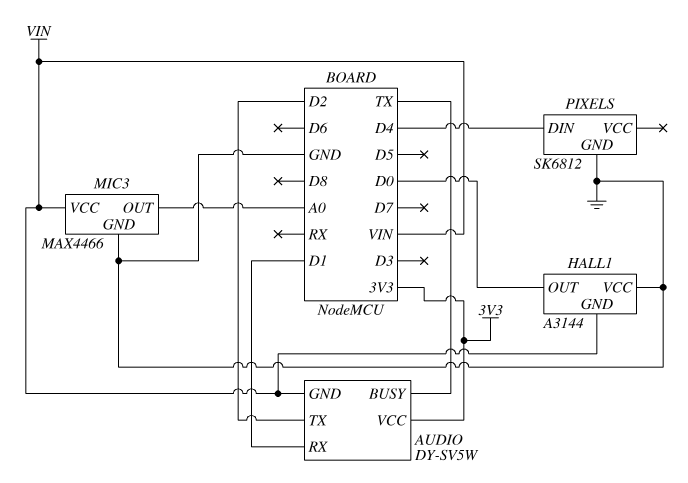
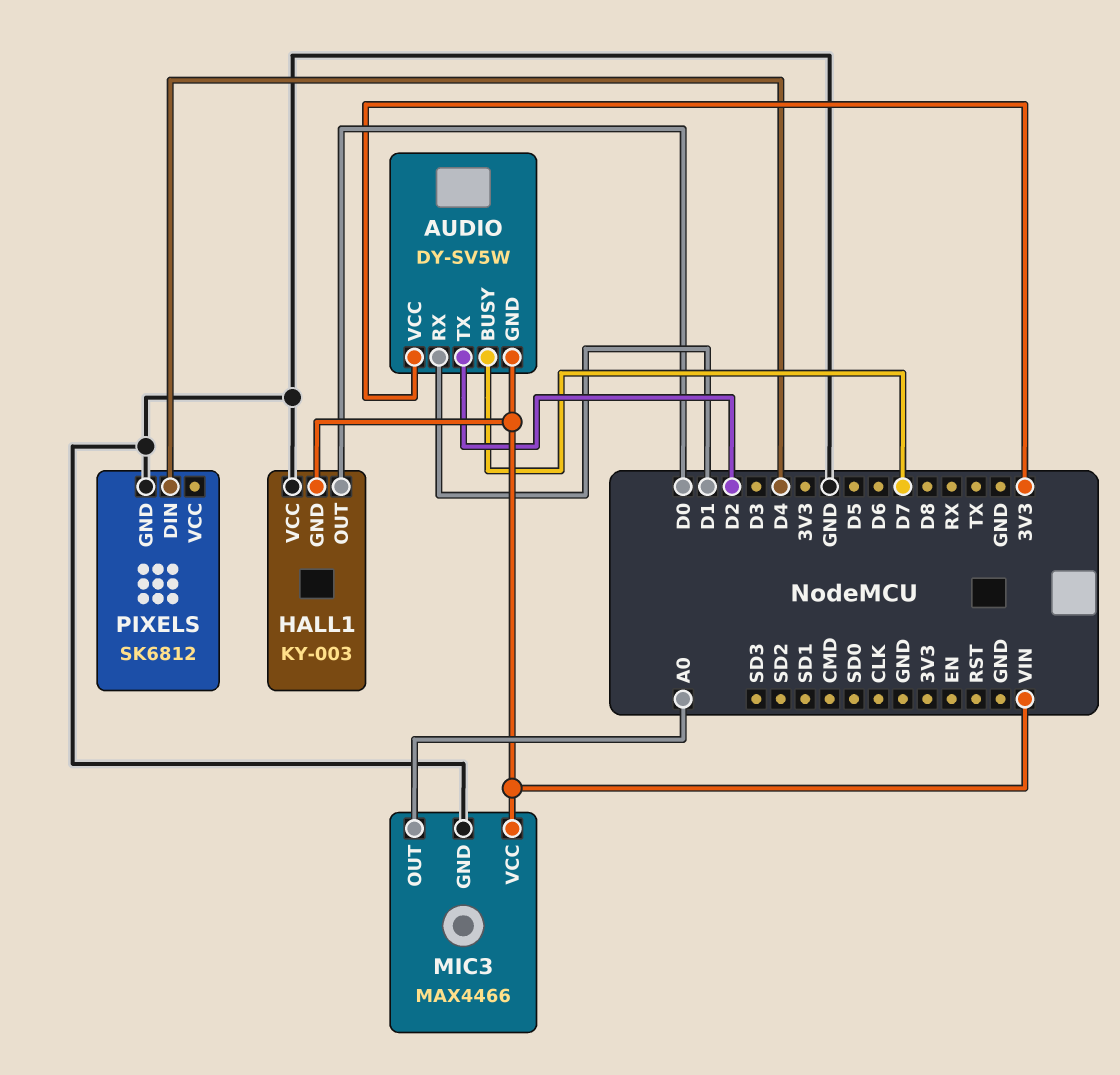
AUDIO pin BUSY: TX -> D7
HALL1: A3144 -> KY-003

